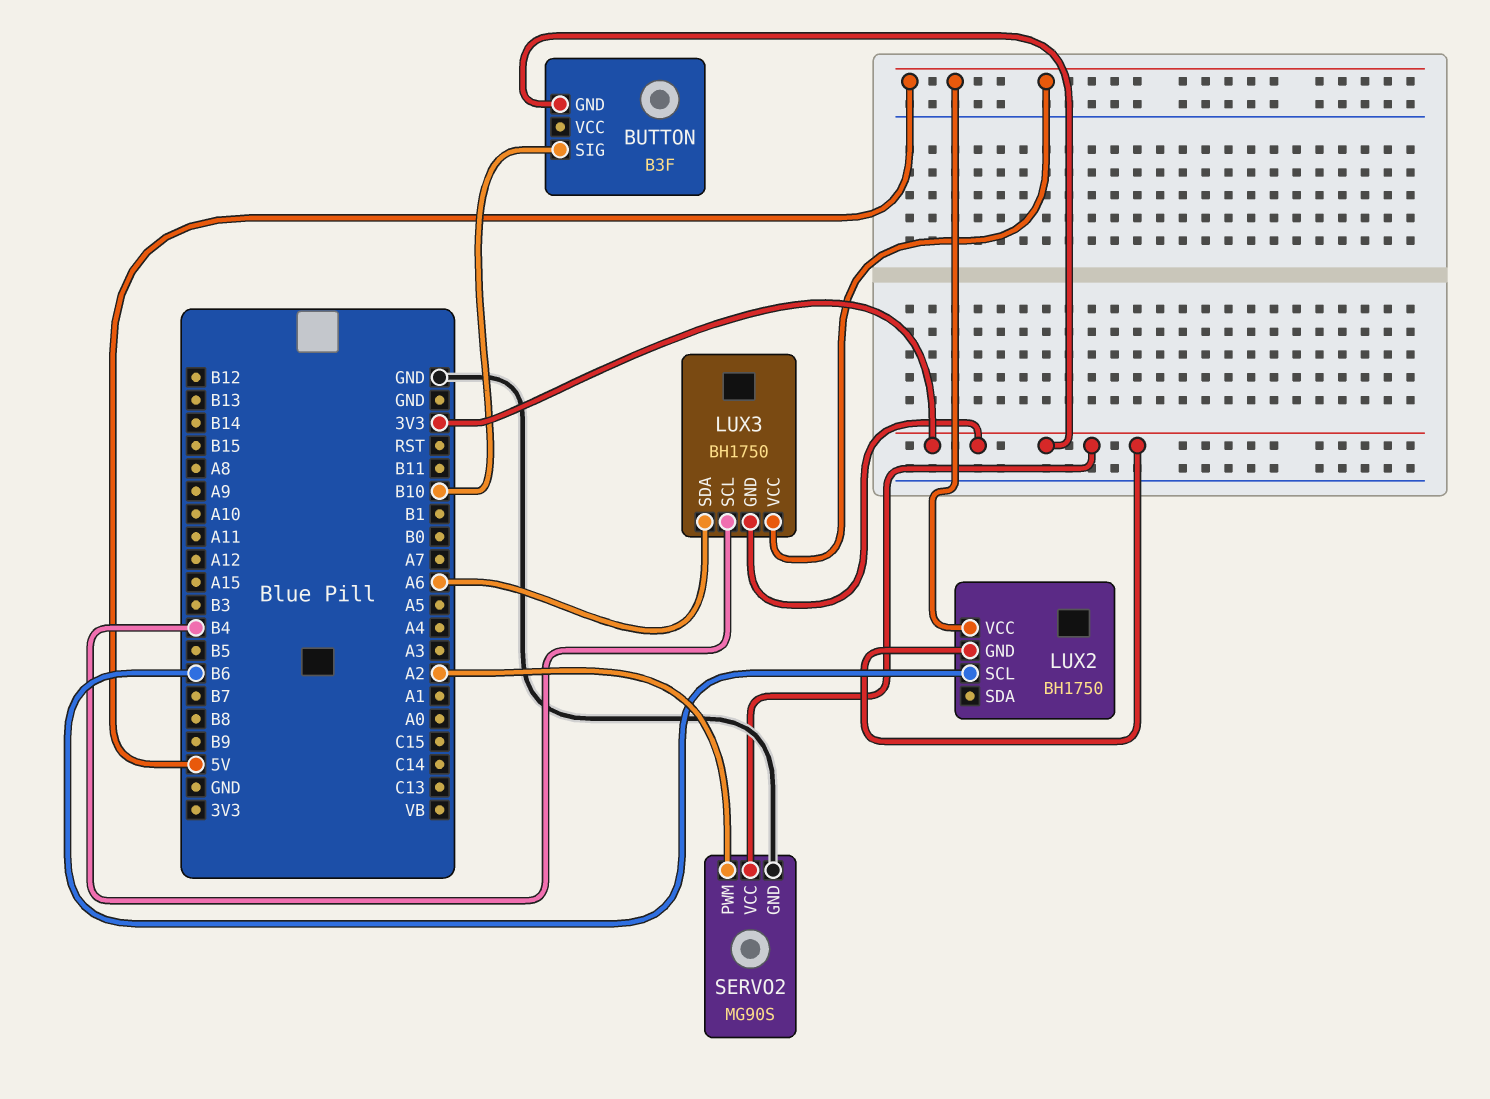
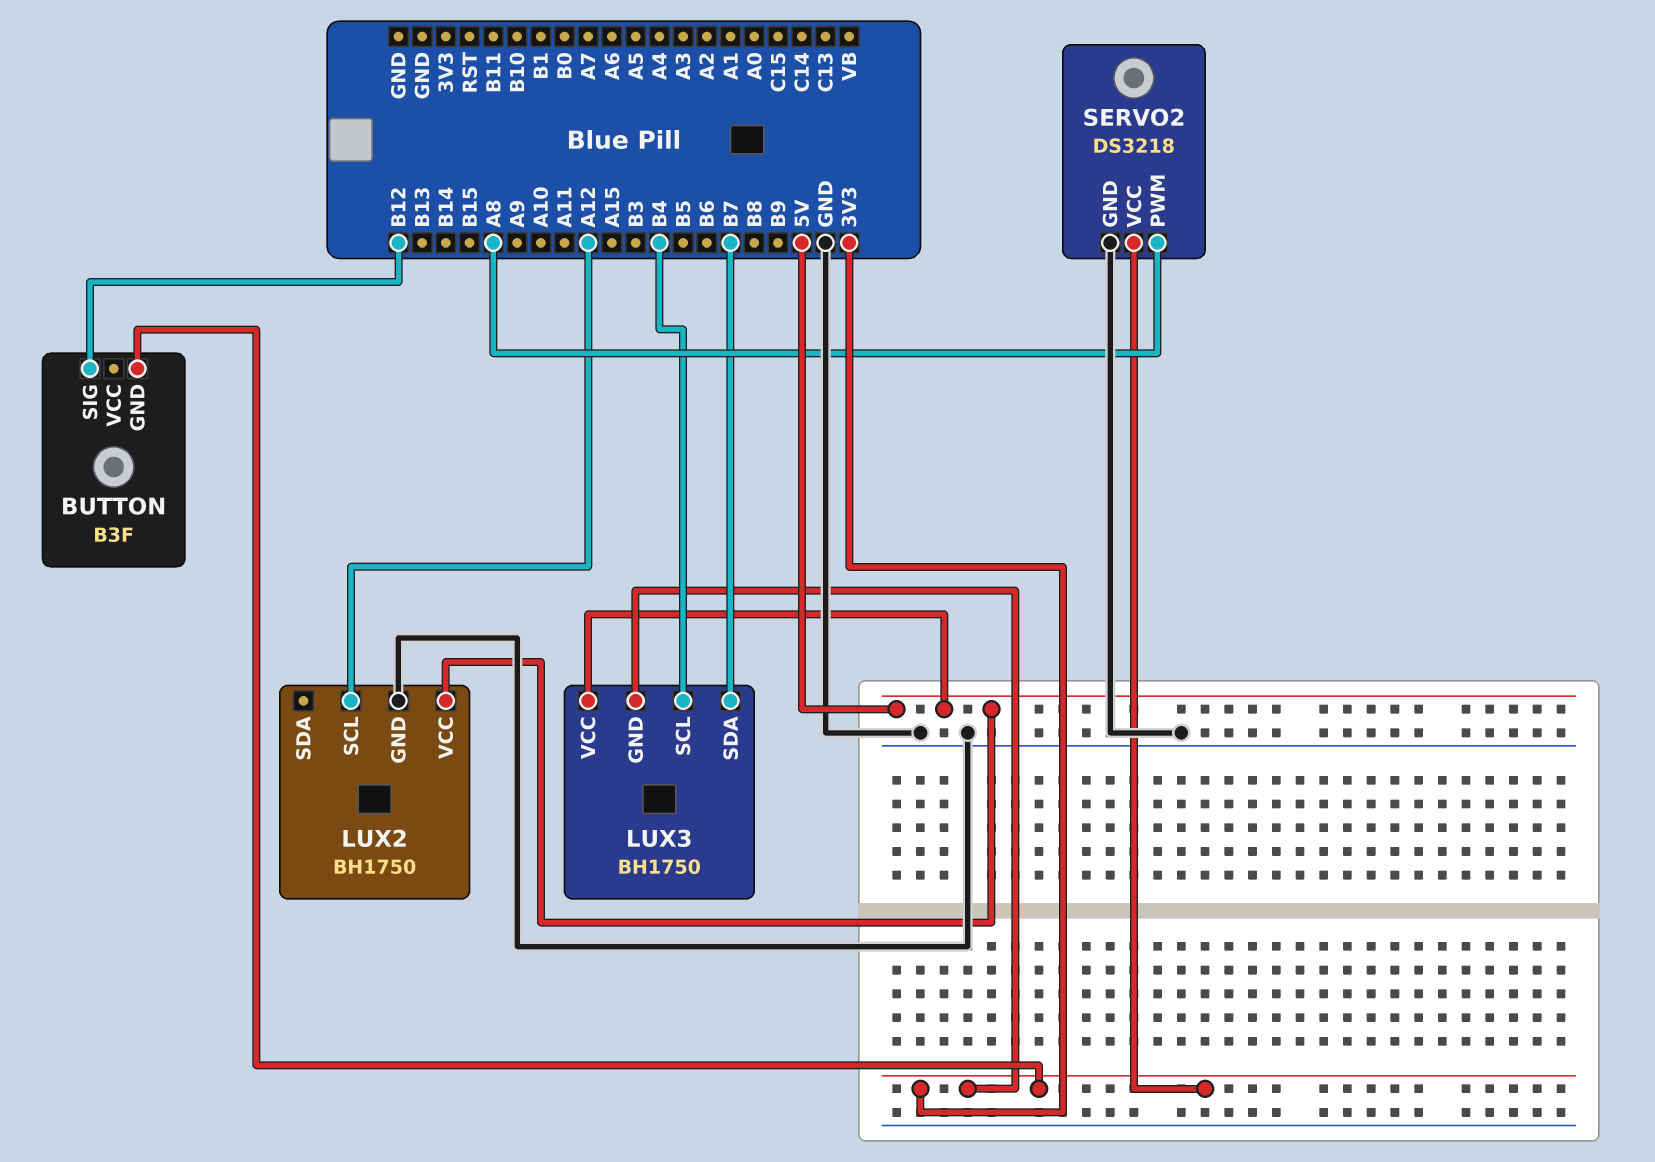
BUTTON pin SIG: B10 -> B12
LUX2 pin GND: 3V3 -> GND
LUX2 pin SCL: B6 -> A12
LUX3 pin SDA: A6 -> B7
SERVO2: MG90S -> DS3218
SERVO2 pin PWM: A2 -> A8

